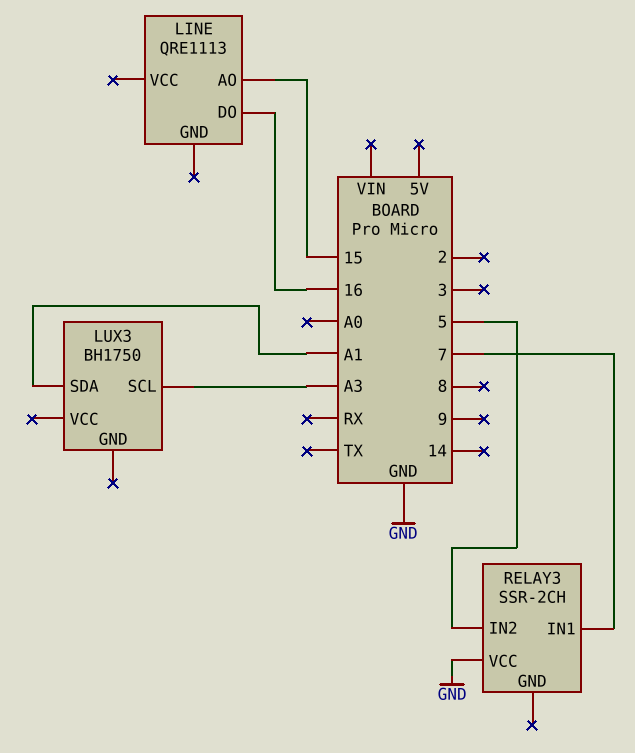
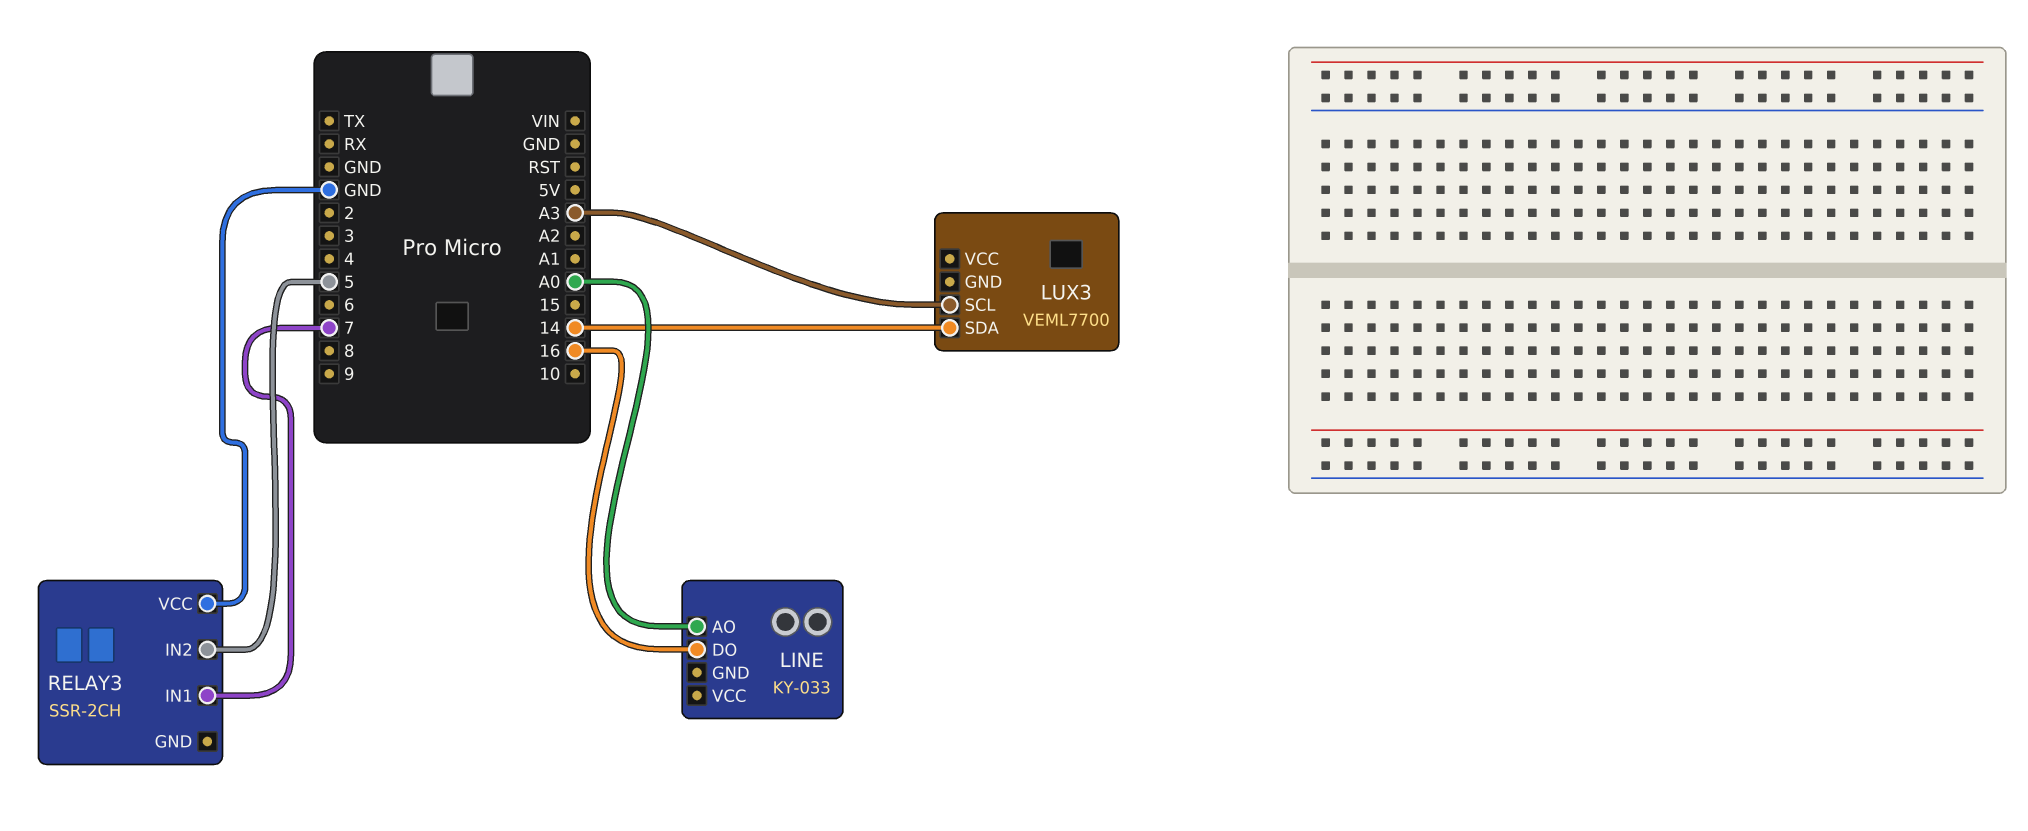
LINE: QRE1113 -> KY-033
LINE pin AO: 15 -> A0
LUX3: BH1750 -> VEML7700
LUX3 pin SDA: A1 -> 14

